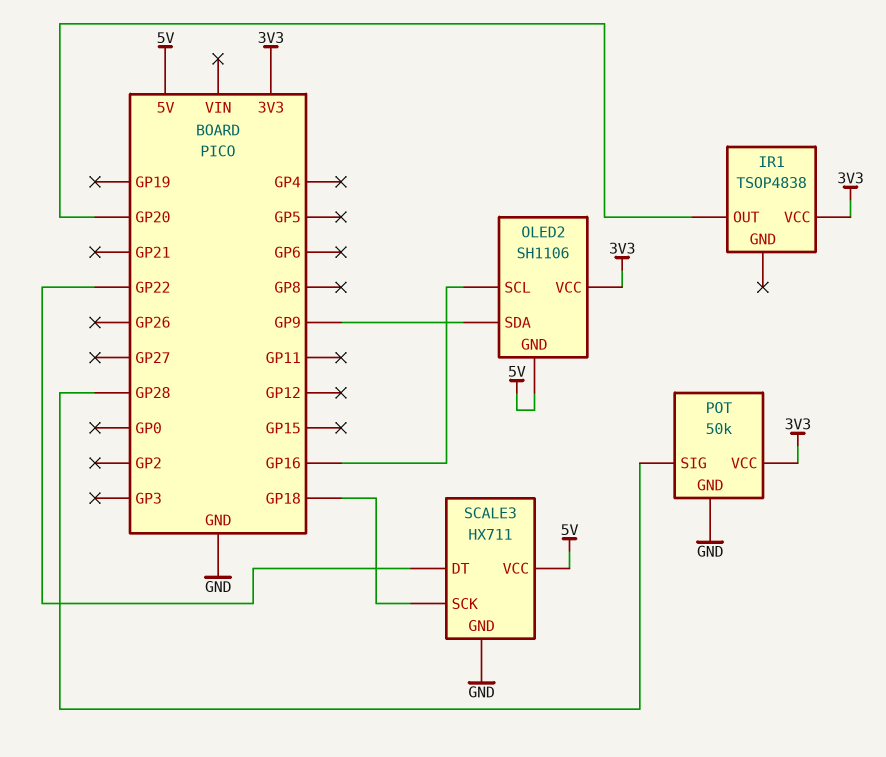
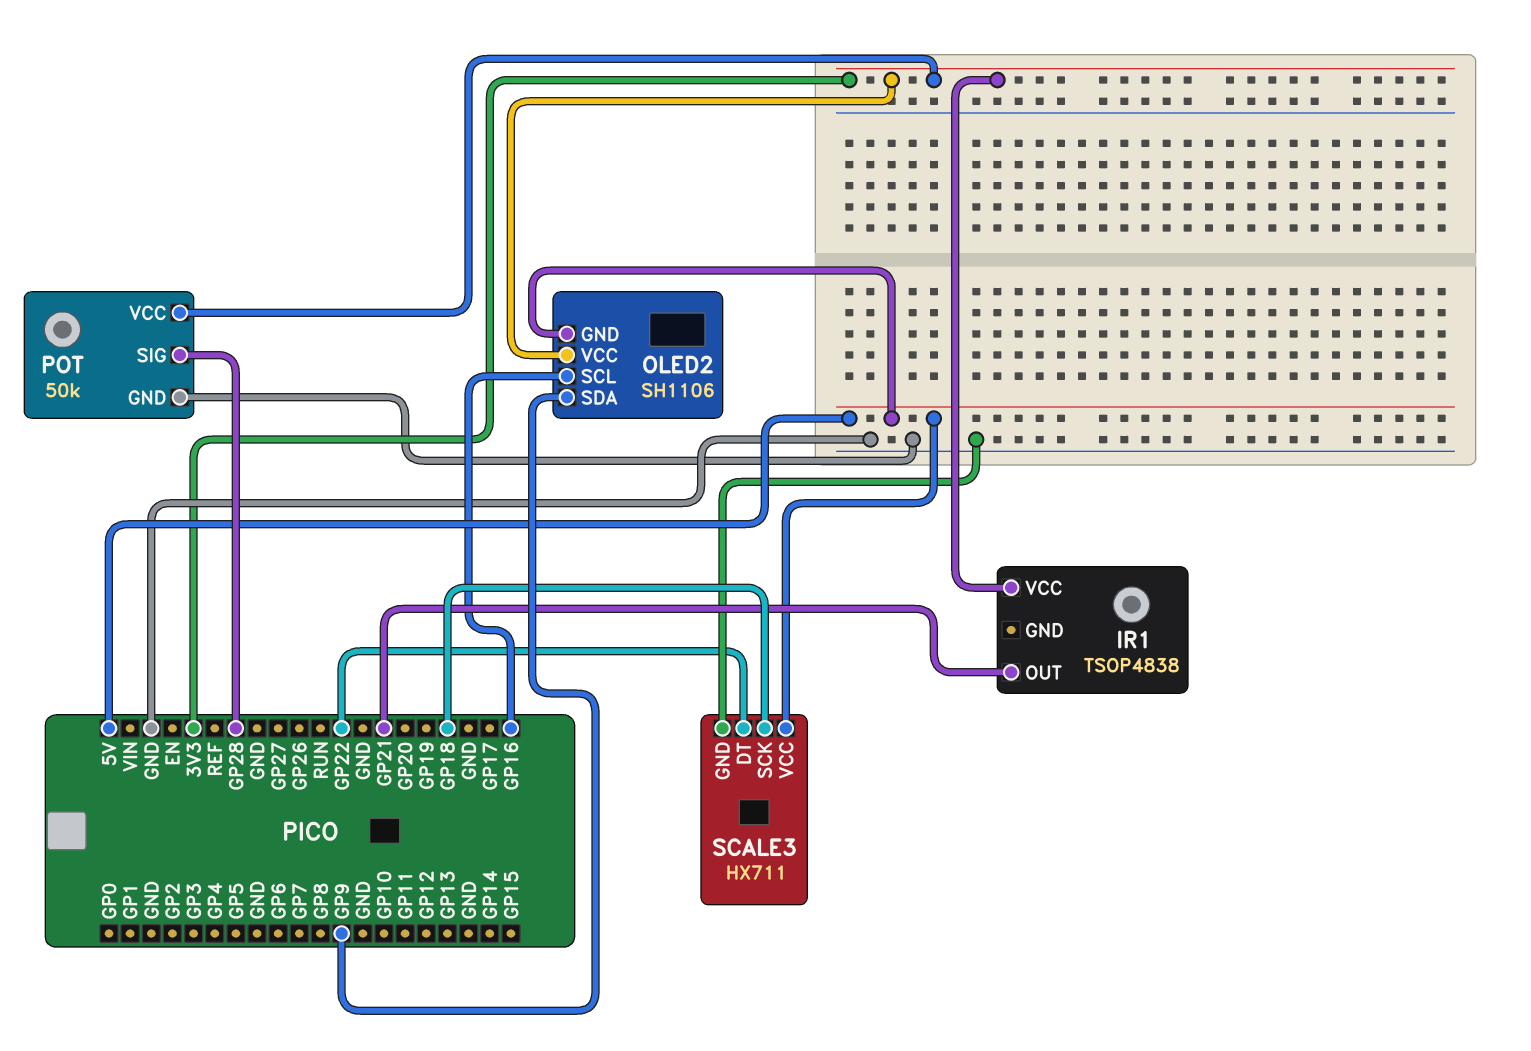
IR1 pin OUT: GP20 -> GP21

